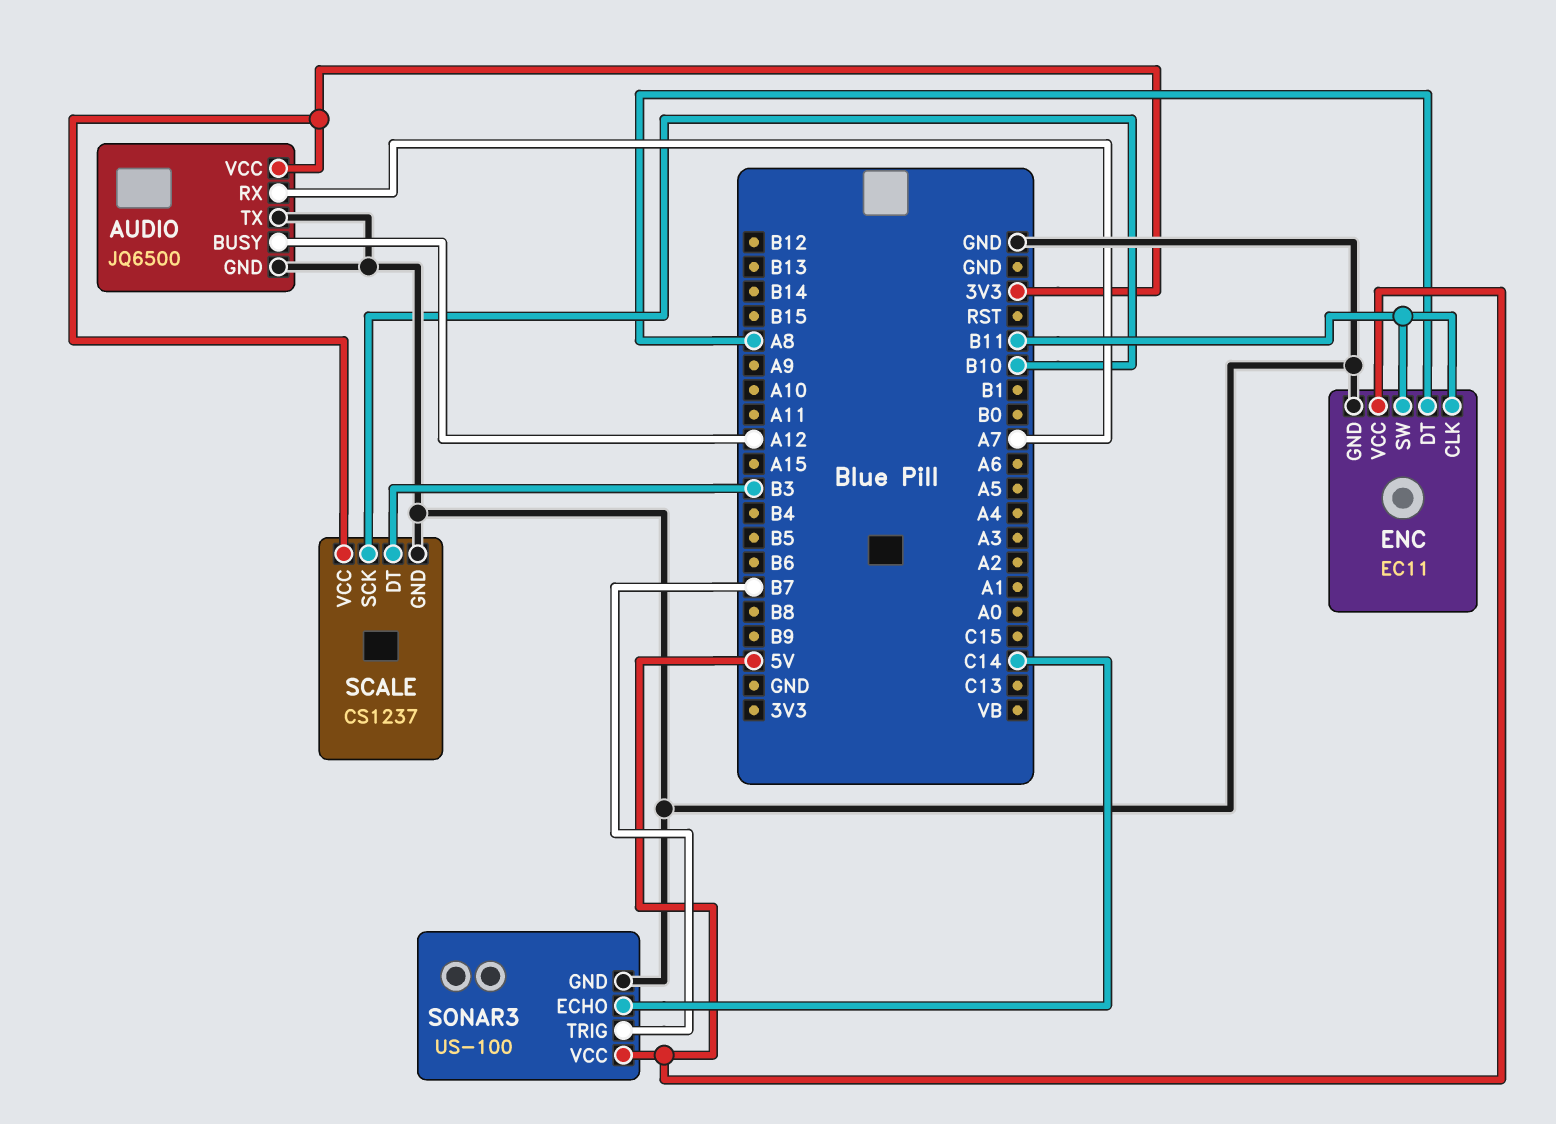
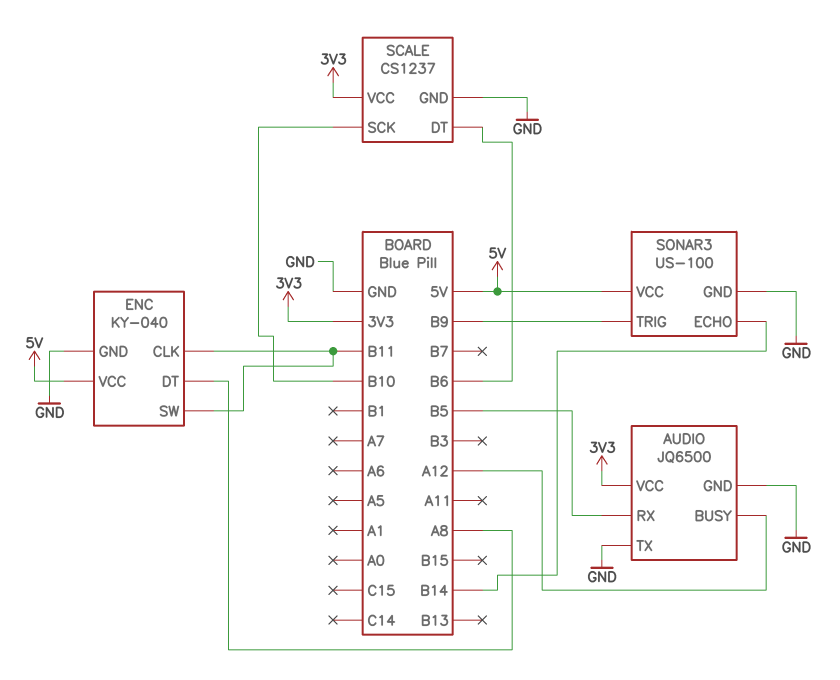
AUDIO pin RX: A7 -> B5
ENC: EC11 -> KY-040
SCALE pin DT: B3 -> B6
SONAR3 pin ECHO: C14 -> B14
SONAR3 pin TRIG: B7 -> B9

